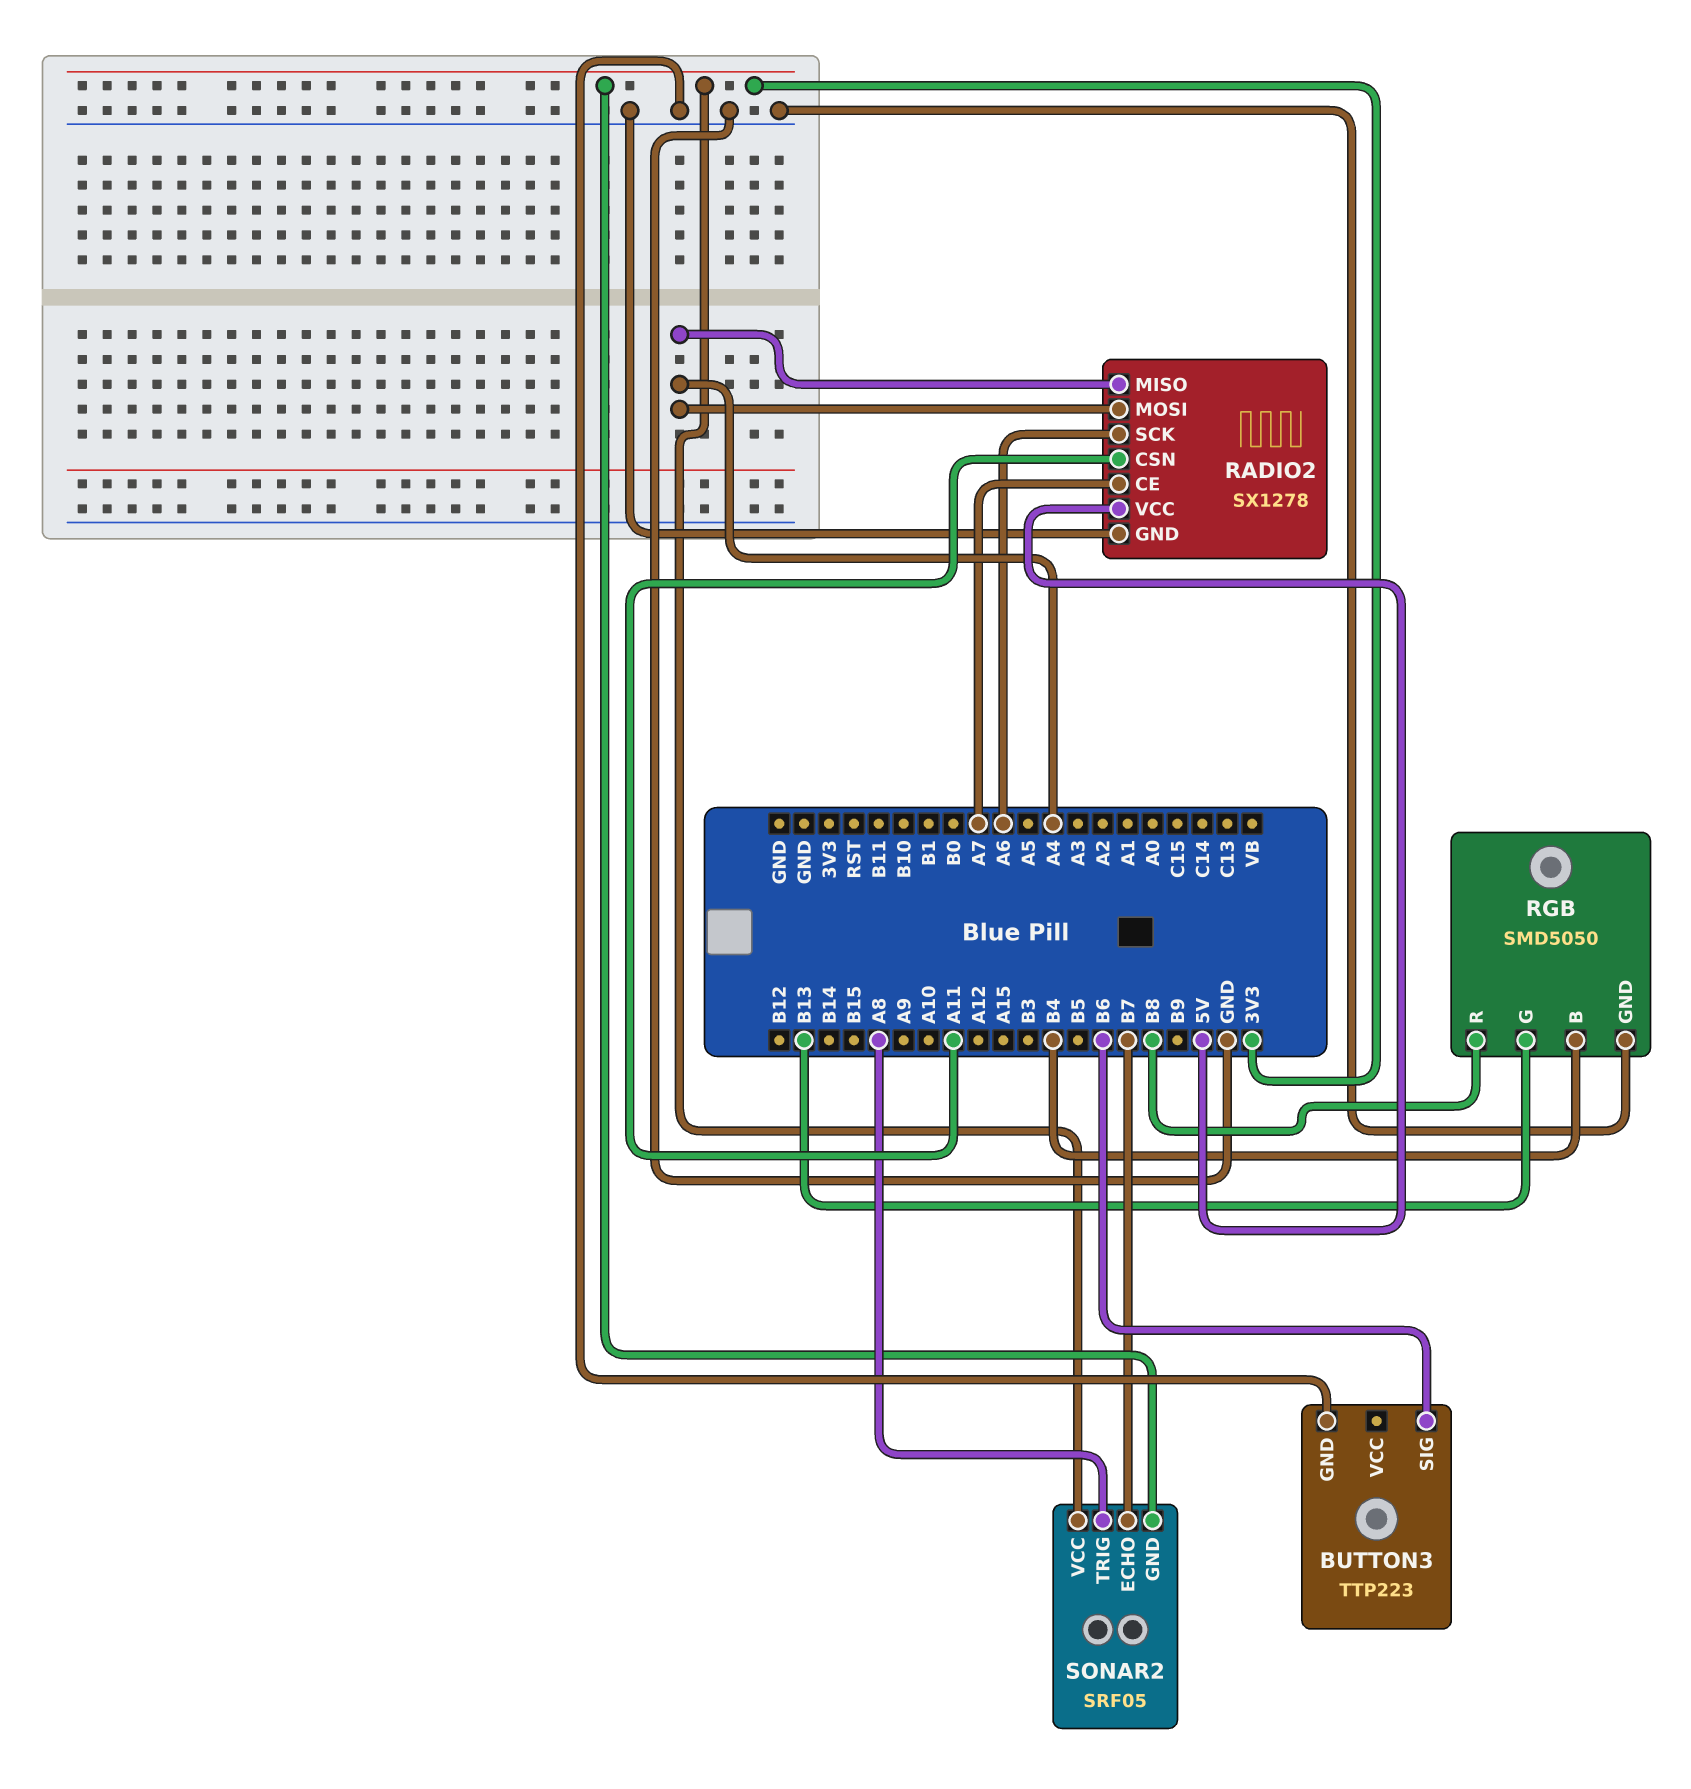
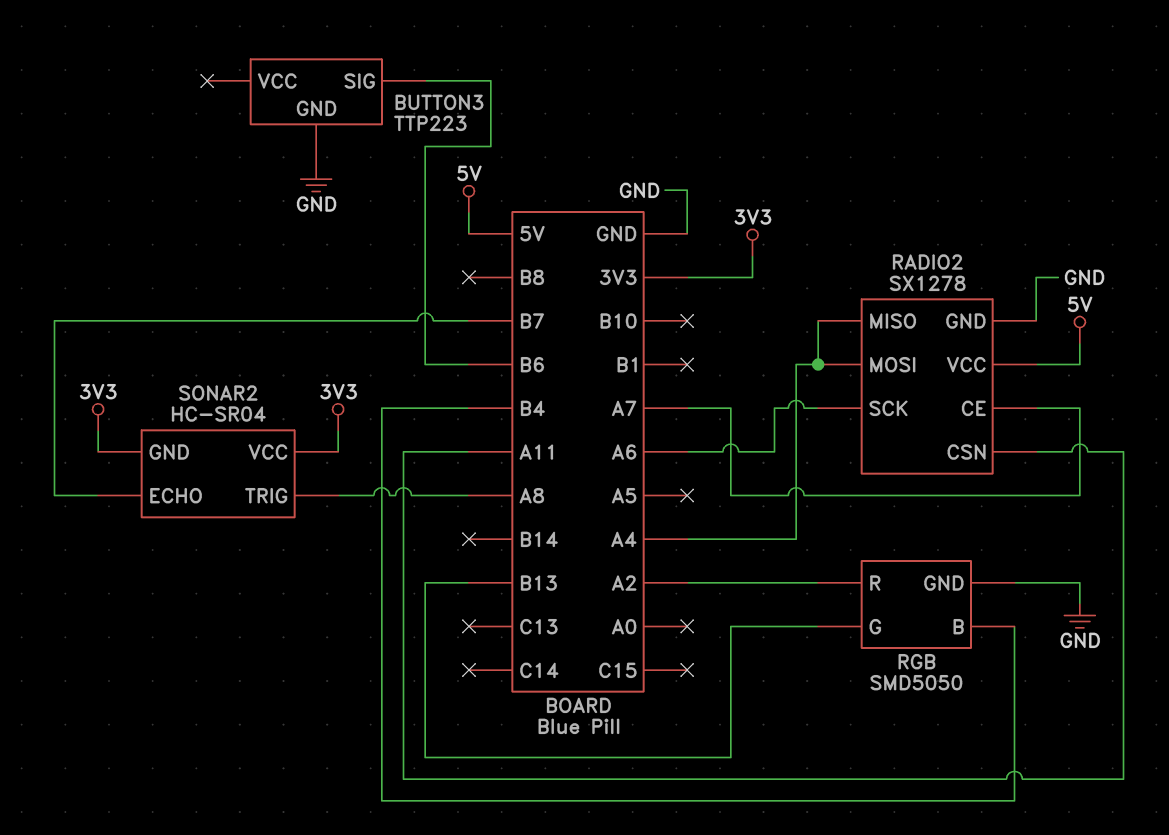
RGB pin R: B8 -> A2
SONAR2: SRF05 -> HC-SR04

